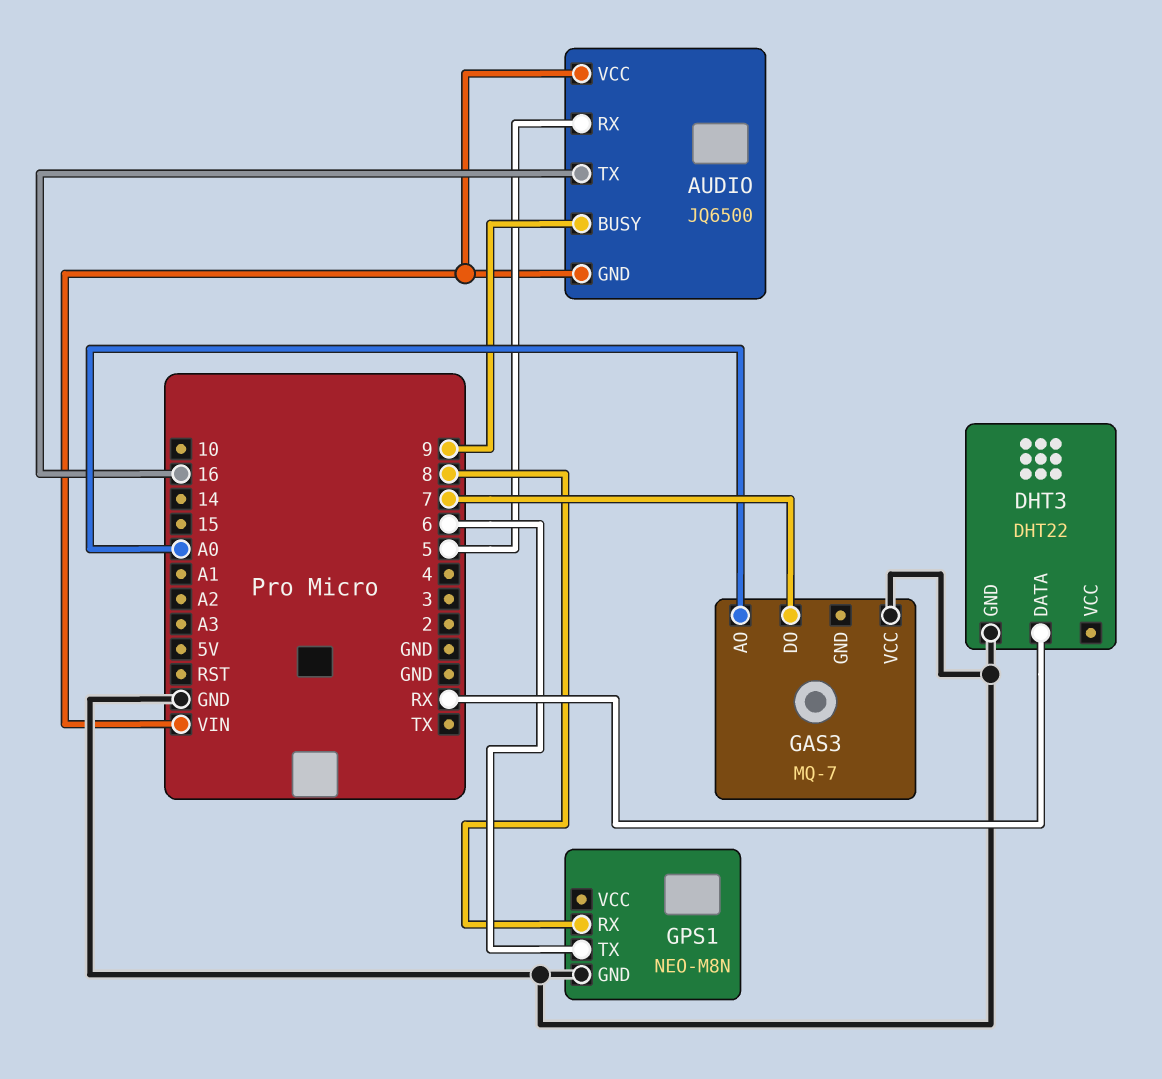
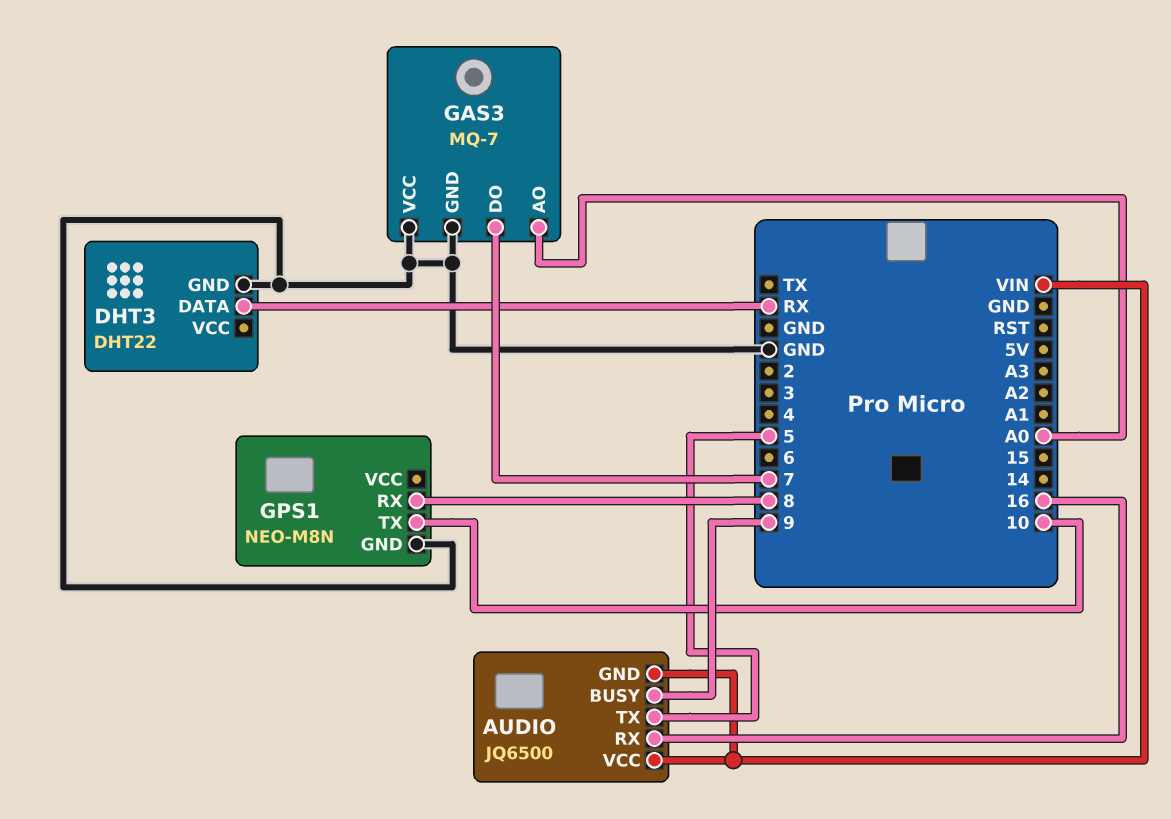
AUDIO pin RX: 5 -> 16
AUDIO pin TX: 16 -> 5
GAS3 pin GND: none -> GND
GPS1 pin TX: 6 -> 10

